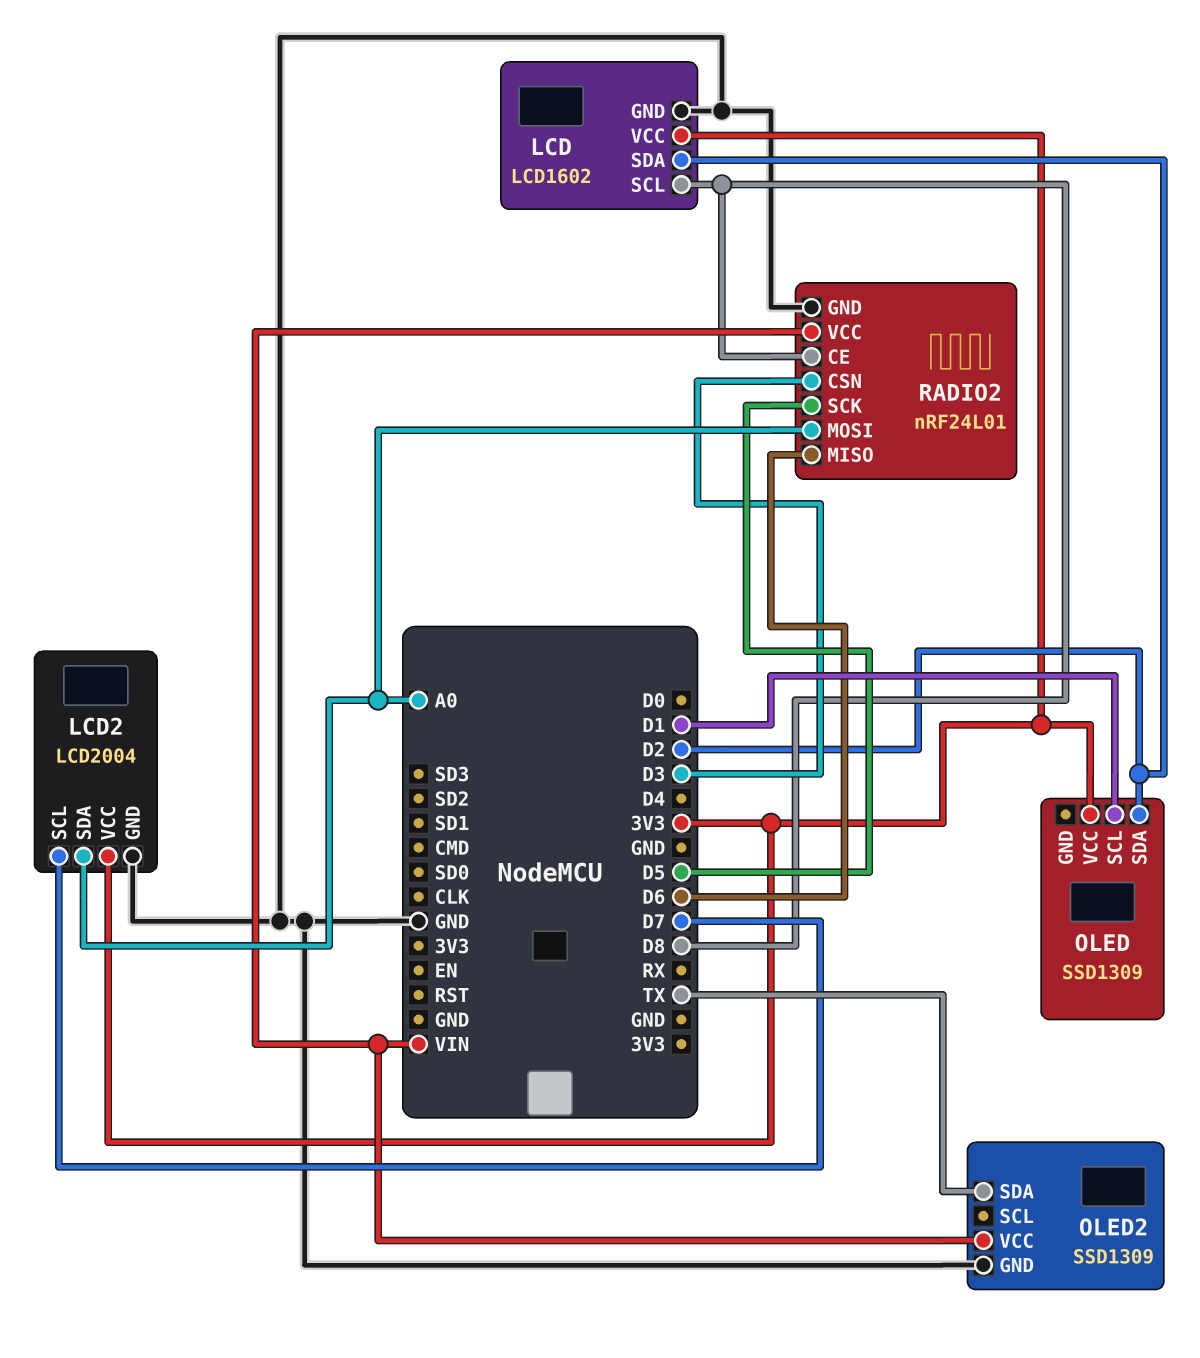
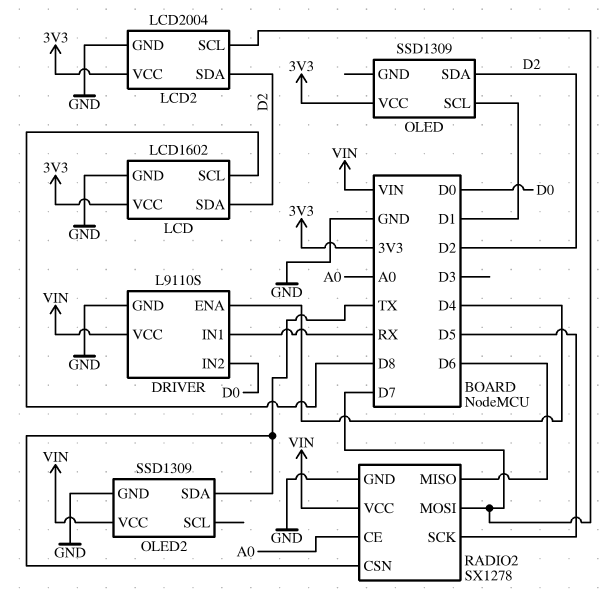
DRIVER: none -> L9110S
DRIVER pin ENA: none -> D4
DRIVER pin GND: none -> GND
DRIVER pin IN1: none -> RX
DRIVER pin IN2: none -> D0
DRIVER pin VCC: none -> VIN
LCD2 pin SDA: A0 -> D2
RADIO2: nRF24L01 -> SX1278
RADIO2 pin CE: D8 -> A0
RADIO2 pin CSN: D3 -> TX
RADIO2 pin MOSI: A0 -> D7

